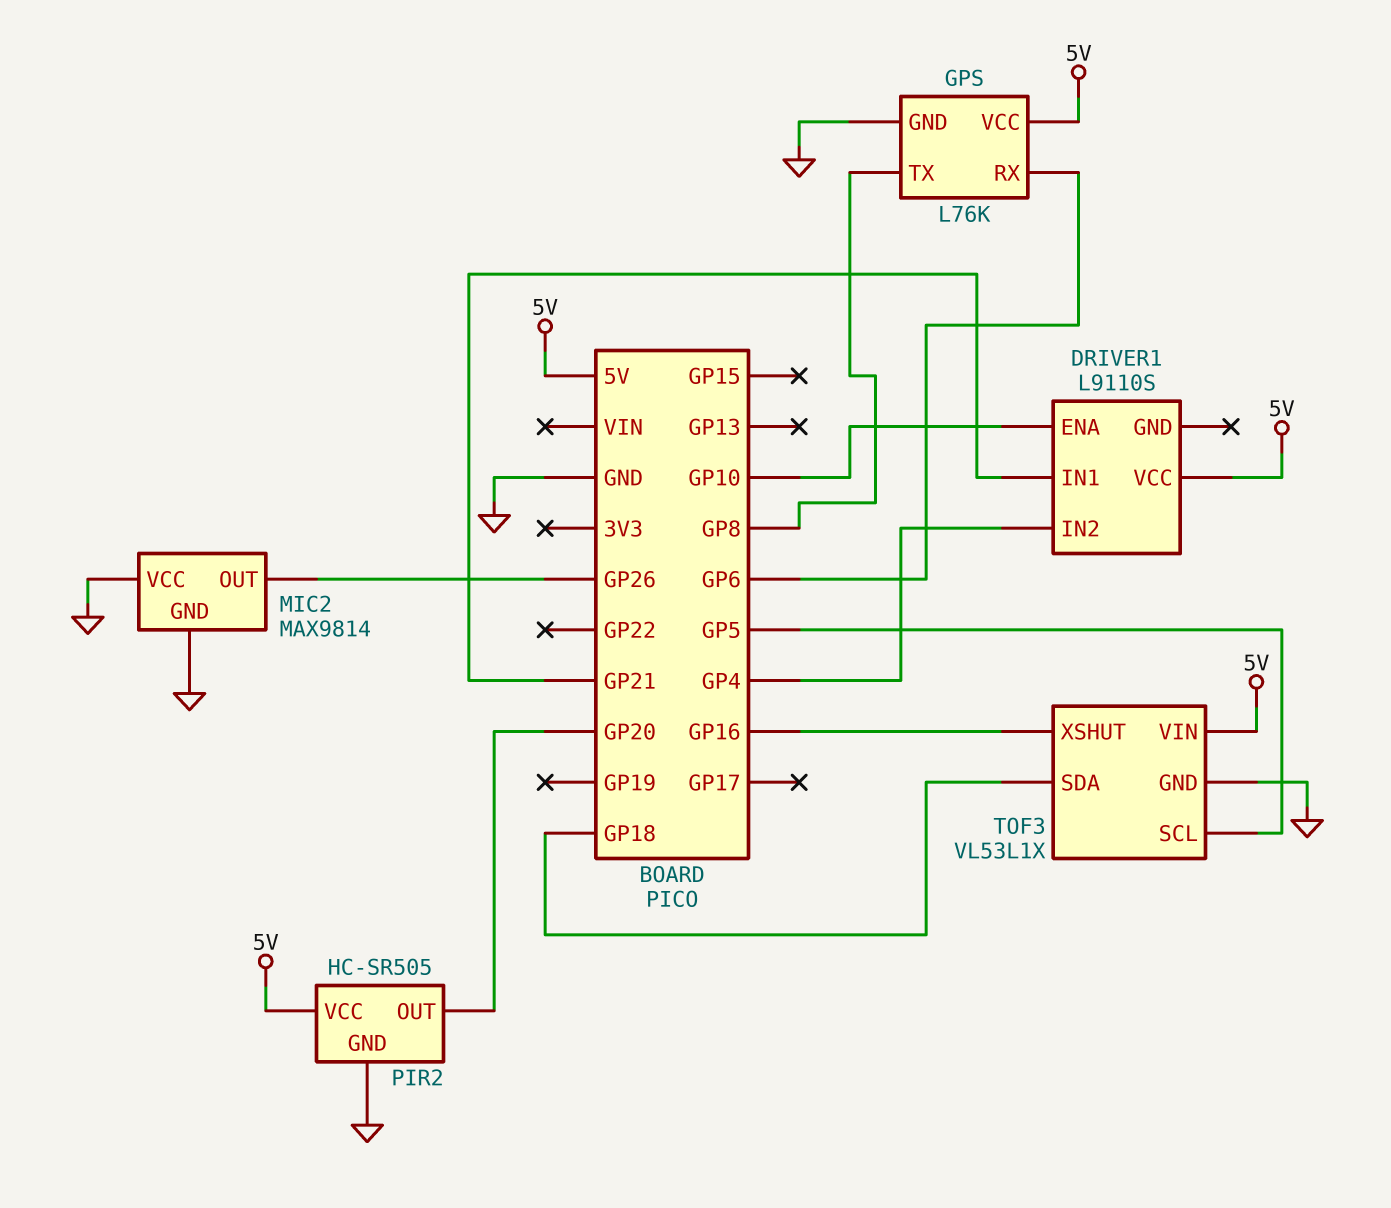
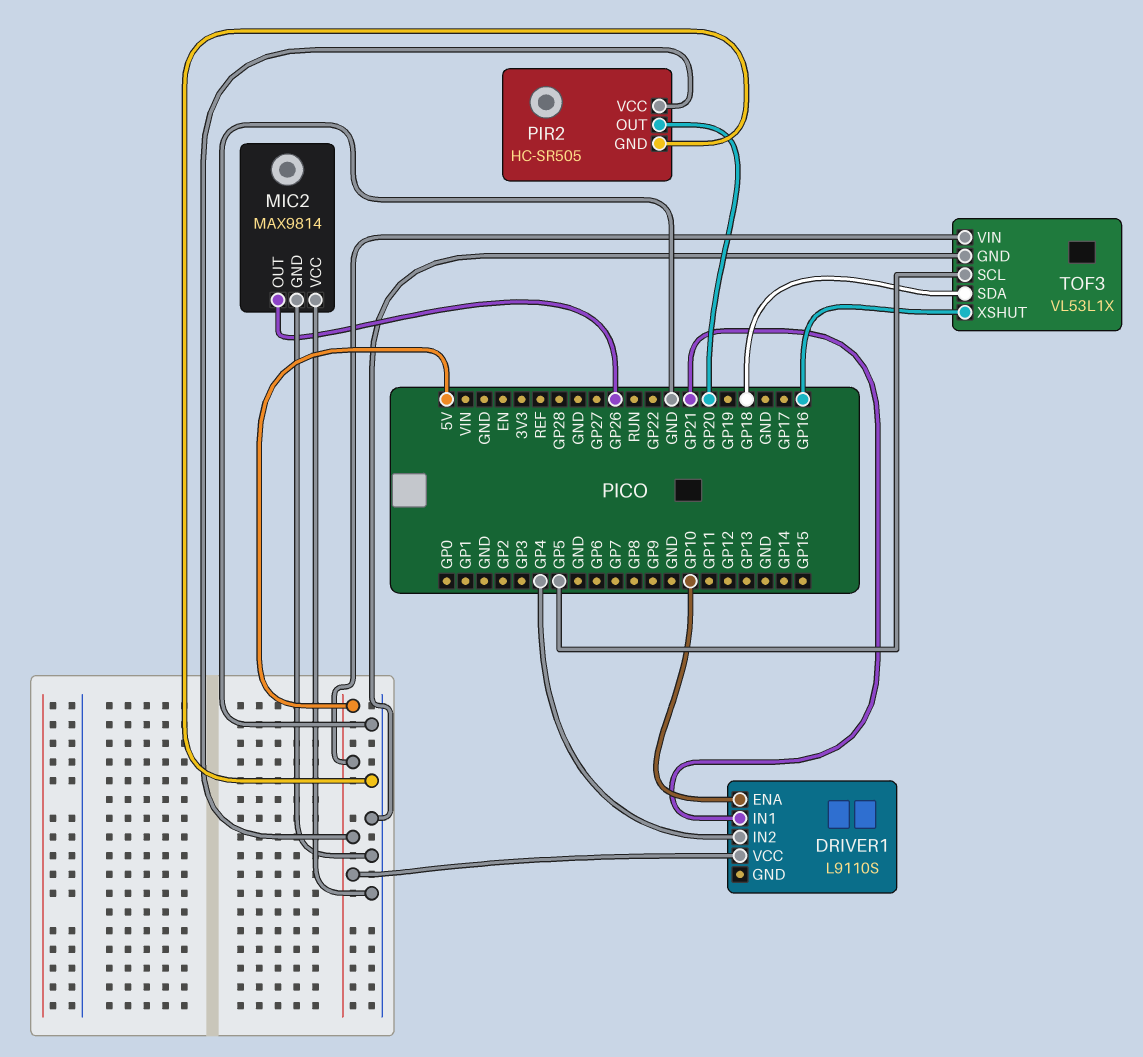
GPS: L76K -> none
GPS pin GND: GND -> none
GPS pin RX: GP6 -> none
GPS pin TX: GP8 -> none
GPS pin VCC: 5V -> none

